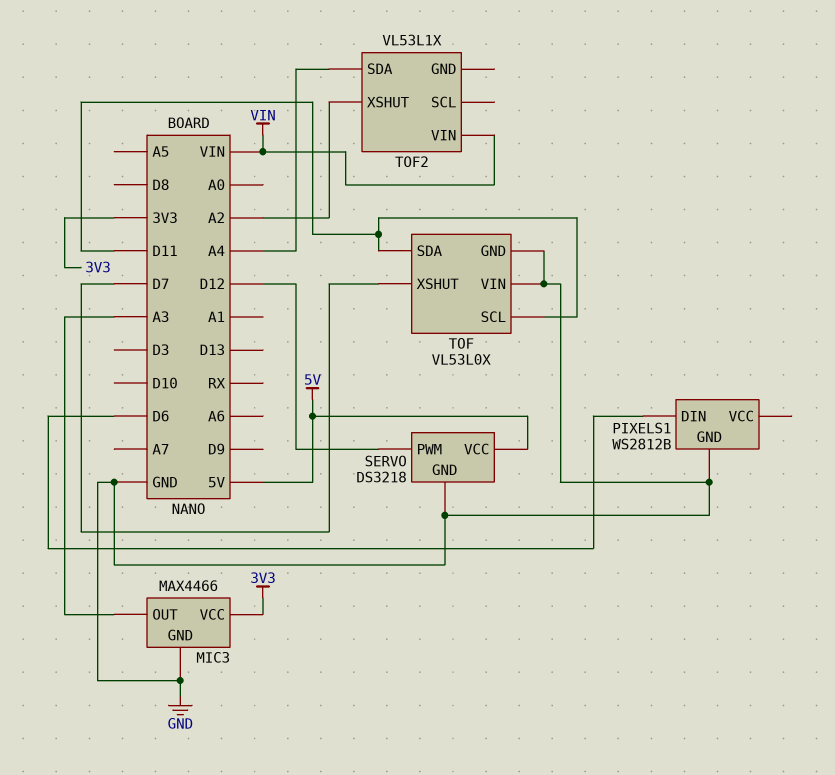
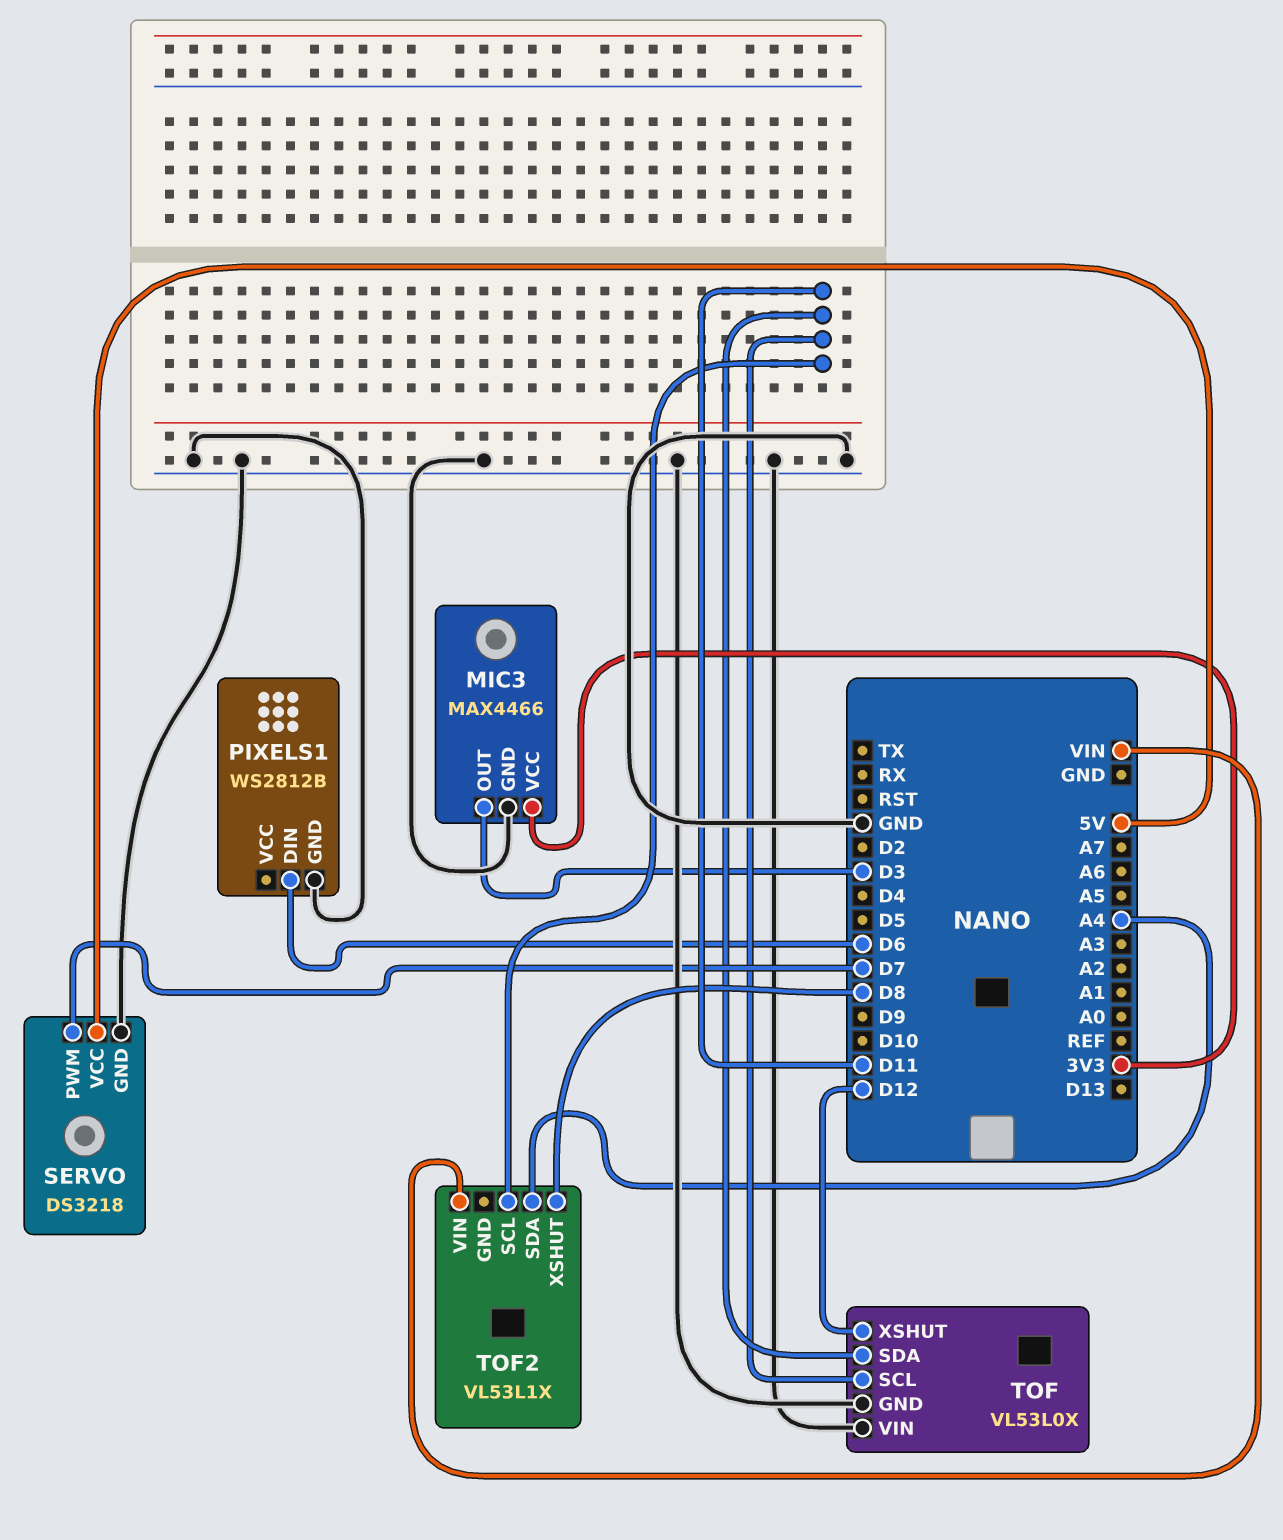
MIC3 pin OUT: A3 -> D3
SERVO pin PWM: D12 -> D7
TOF pin XSHUT: D7 -> D12
TOF2 pin SCL: none -> D11
TOF2 pin XSHUT: A2 -> D8

